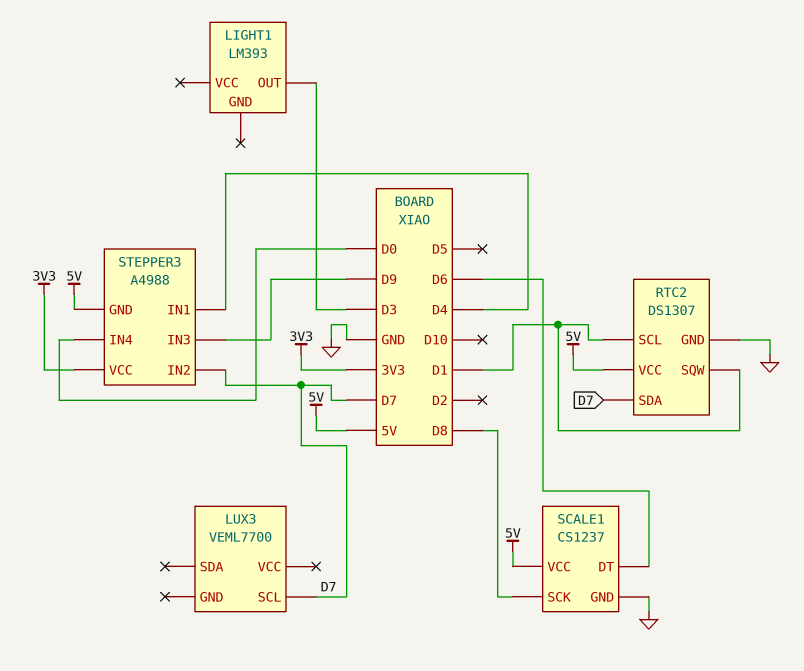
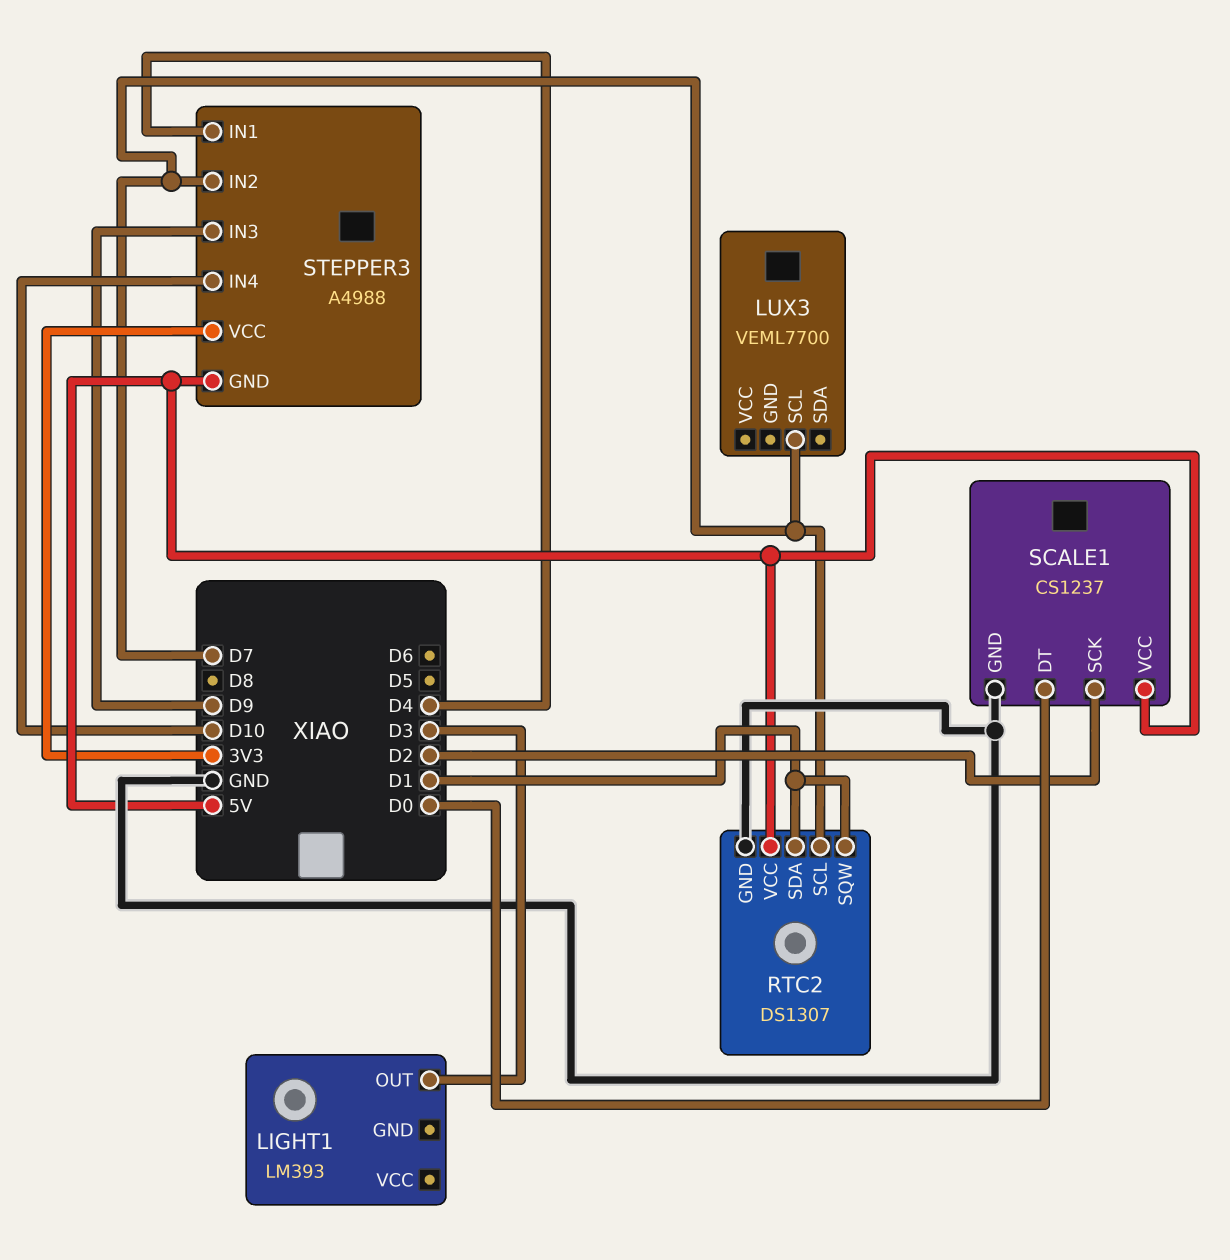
RTC2 pin SCL: D1 -> D7
RTC2 pin SDA: D7 -> D1
SCALE1 pin DT: D6 -> D0
SCALE1 pin SCK: D8 -> D2
STEPPER3 pin IN4: D0 -> D10

